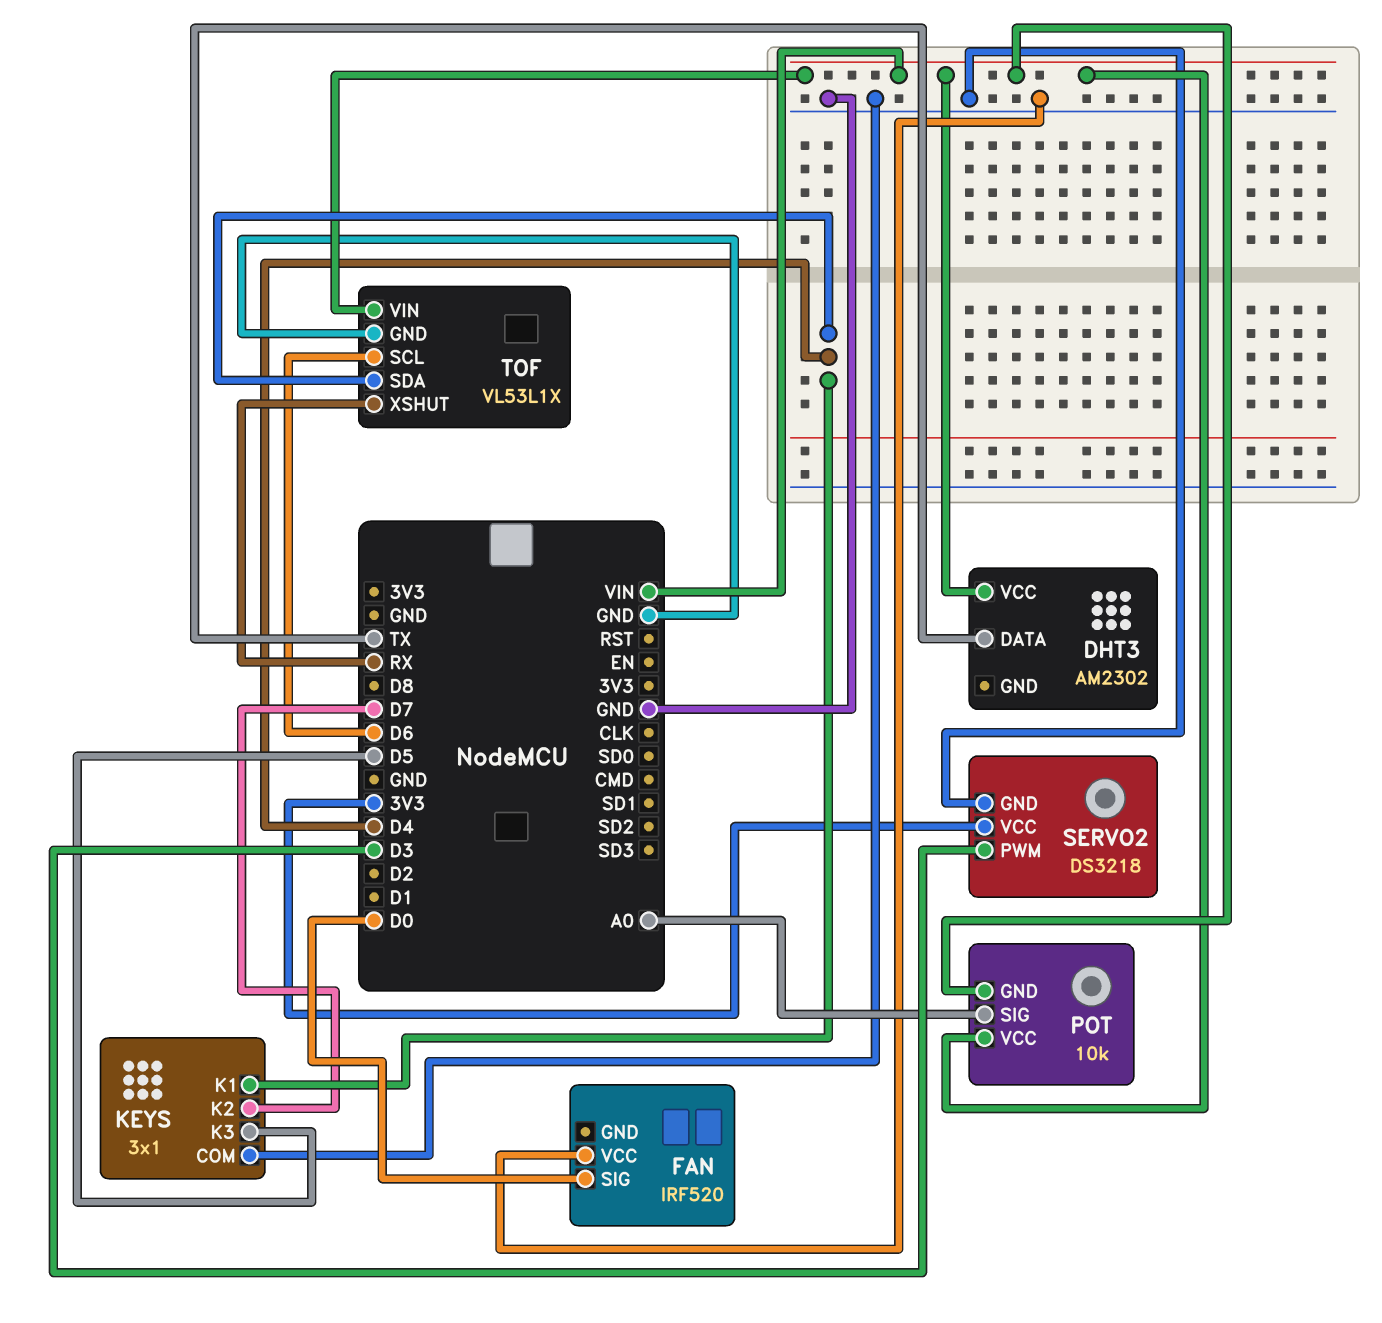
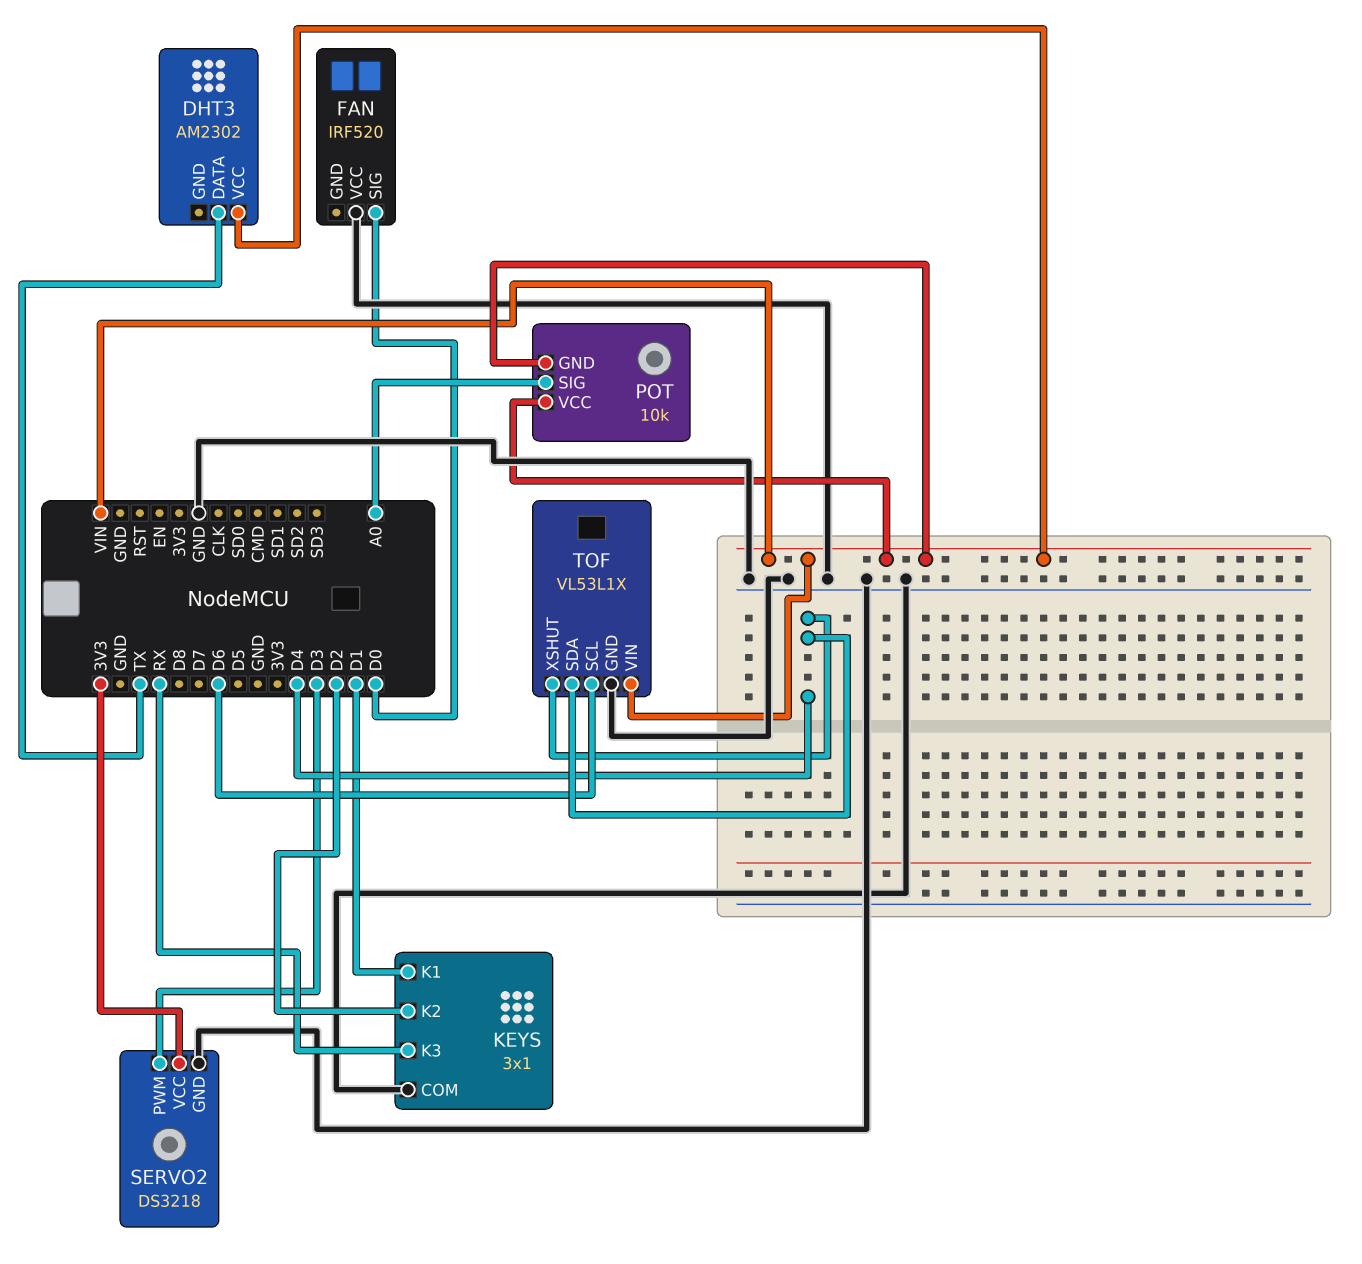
KEYS pin K1: D4 -> D1
KEYS pin K2: D7 -> D2
KEYS pin K3: D5 -> RX
TOF pin XSHUT: RX -> D4

